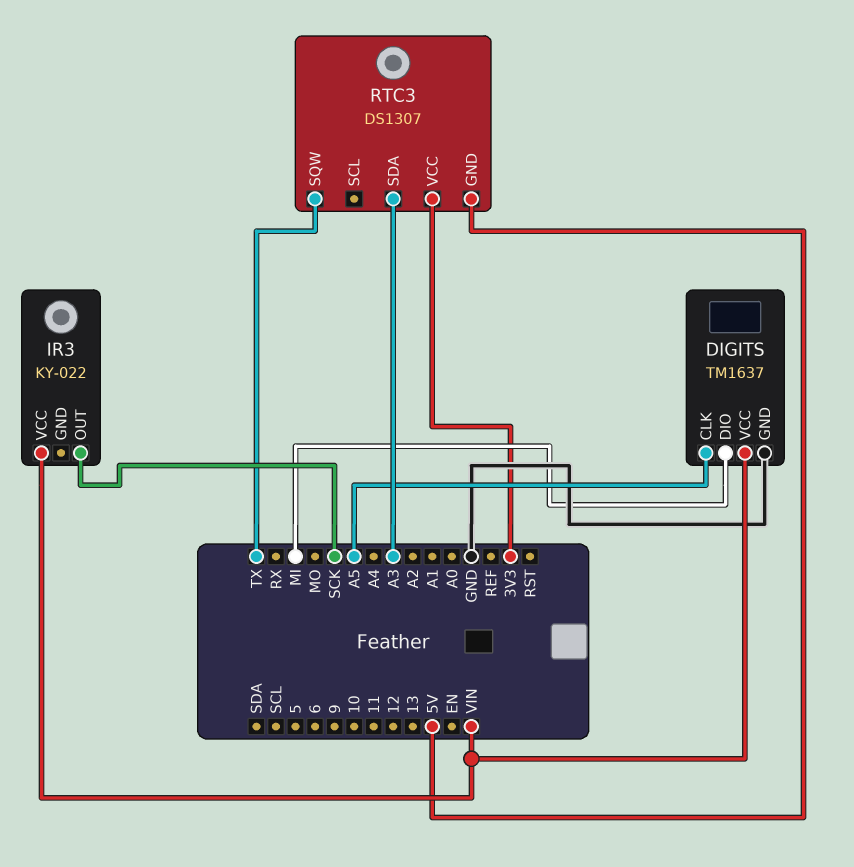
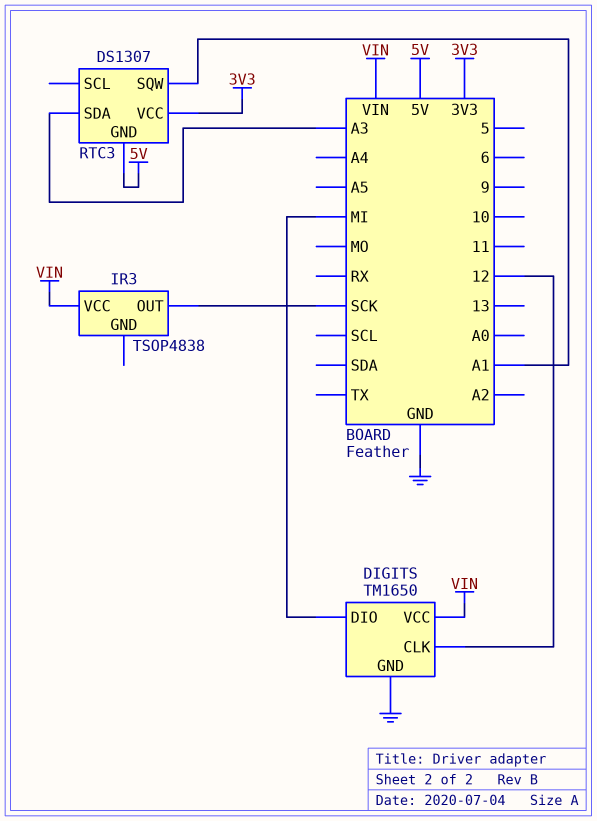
DIGITS: TM1637 -> TM1650
DIGITS pin CLK: A5 -> 12
IR3: KY-022 -> TSOP4838
RTC3 pin SQW: TX -> A1

